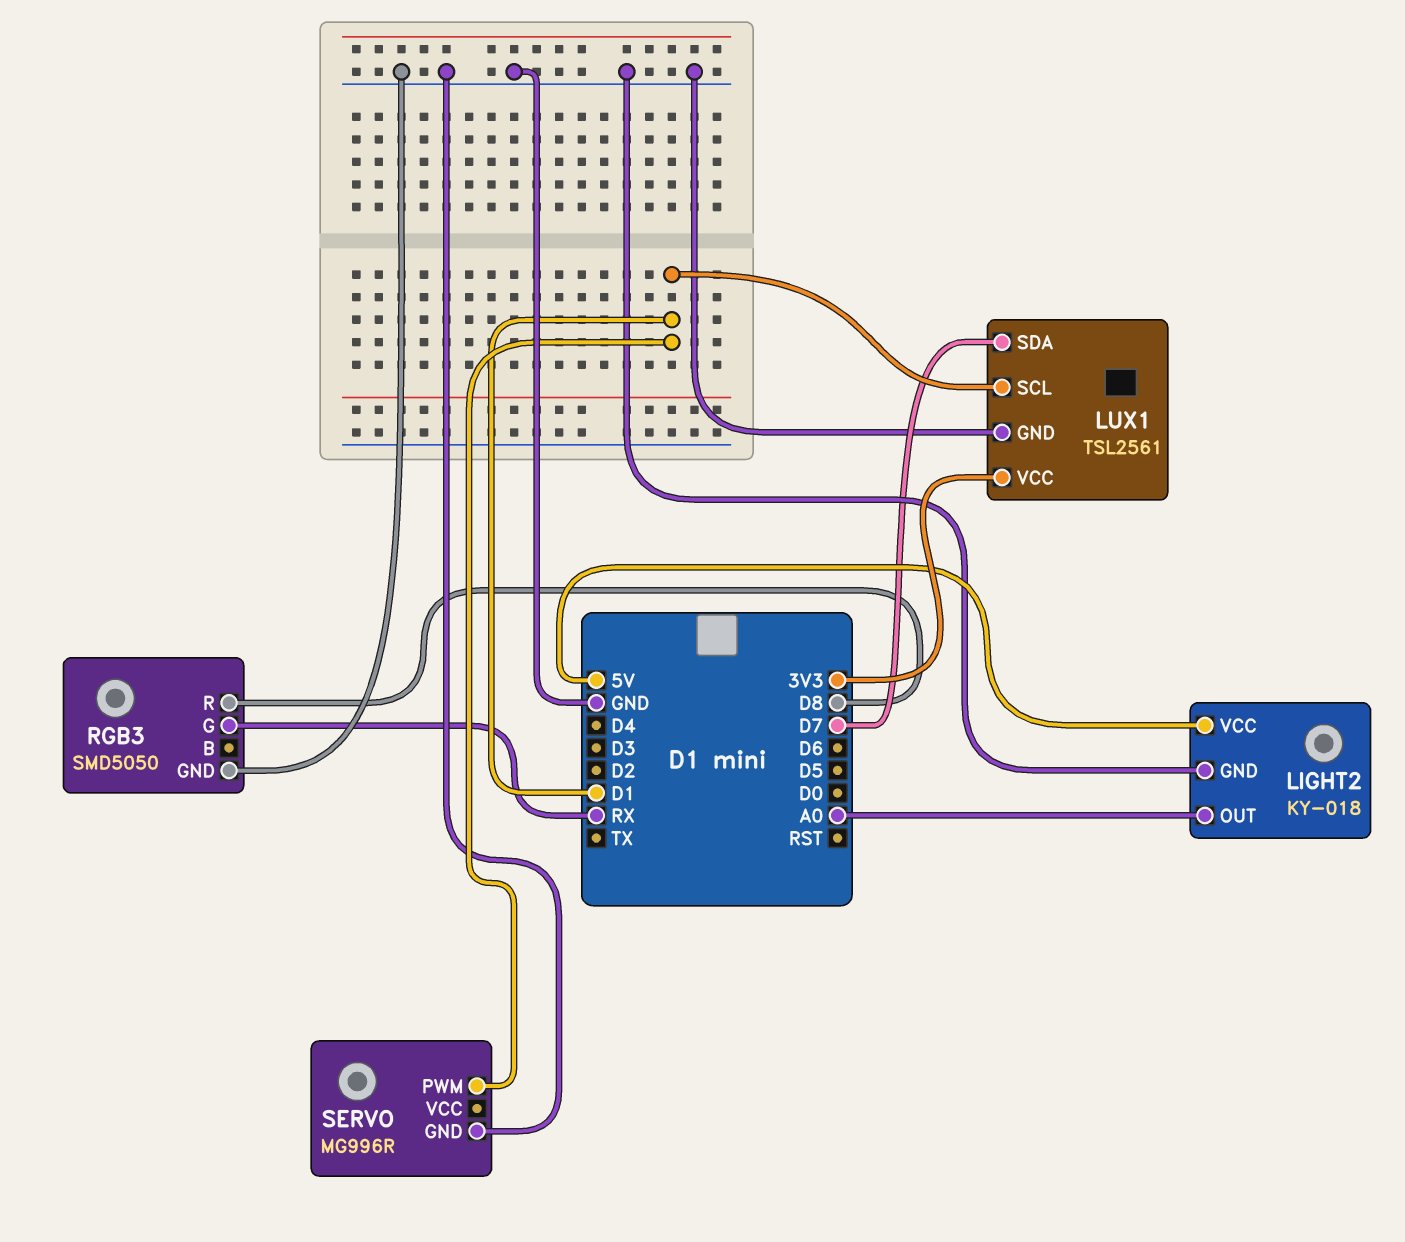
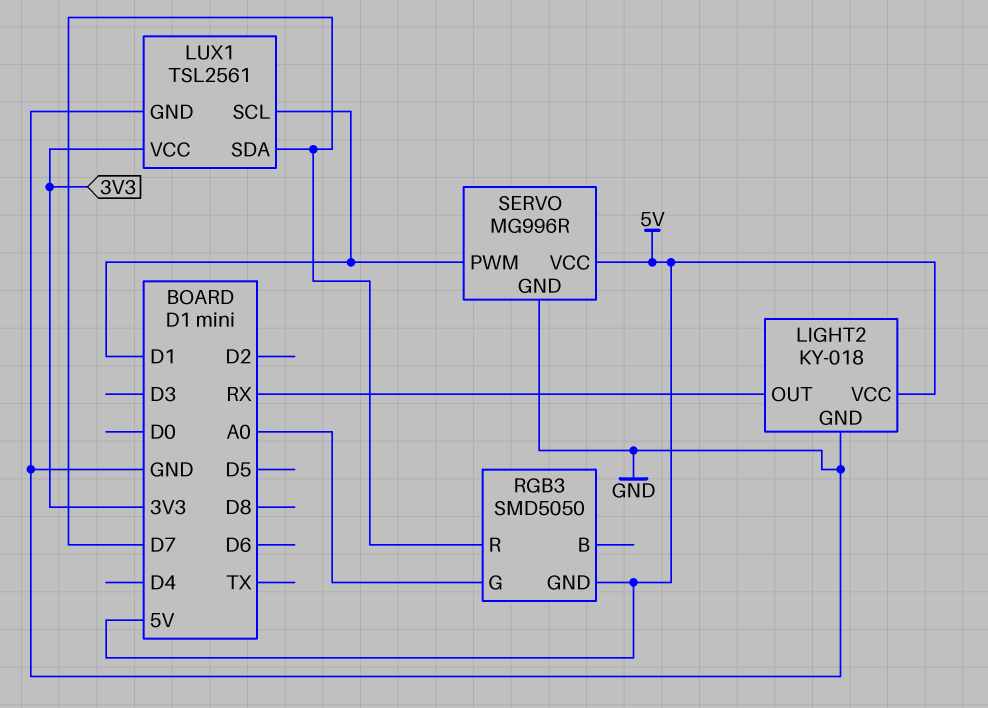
LIGHT2 pin OUT: A0 -> RX
RGB3 pin G: RX -> A0
RGB3 pin GND: GND -> 5V
RGB3 pin R: D8 -> D7
SERVO pin VCC: none -> 5V

